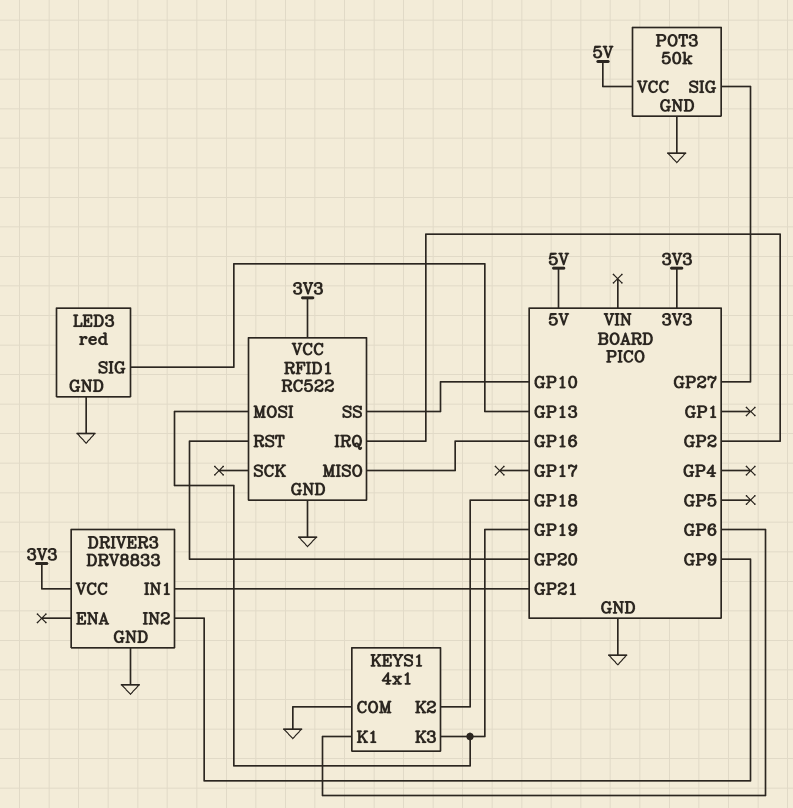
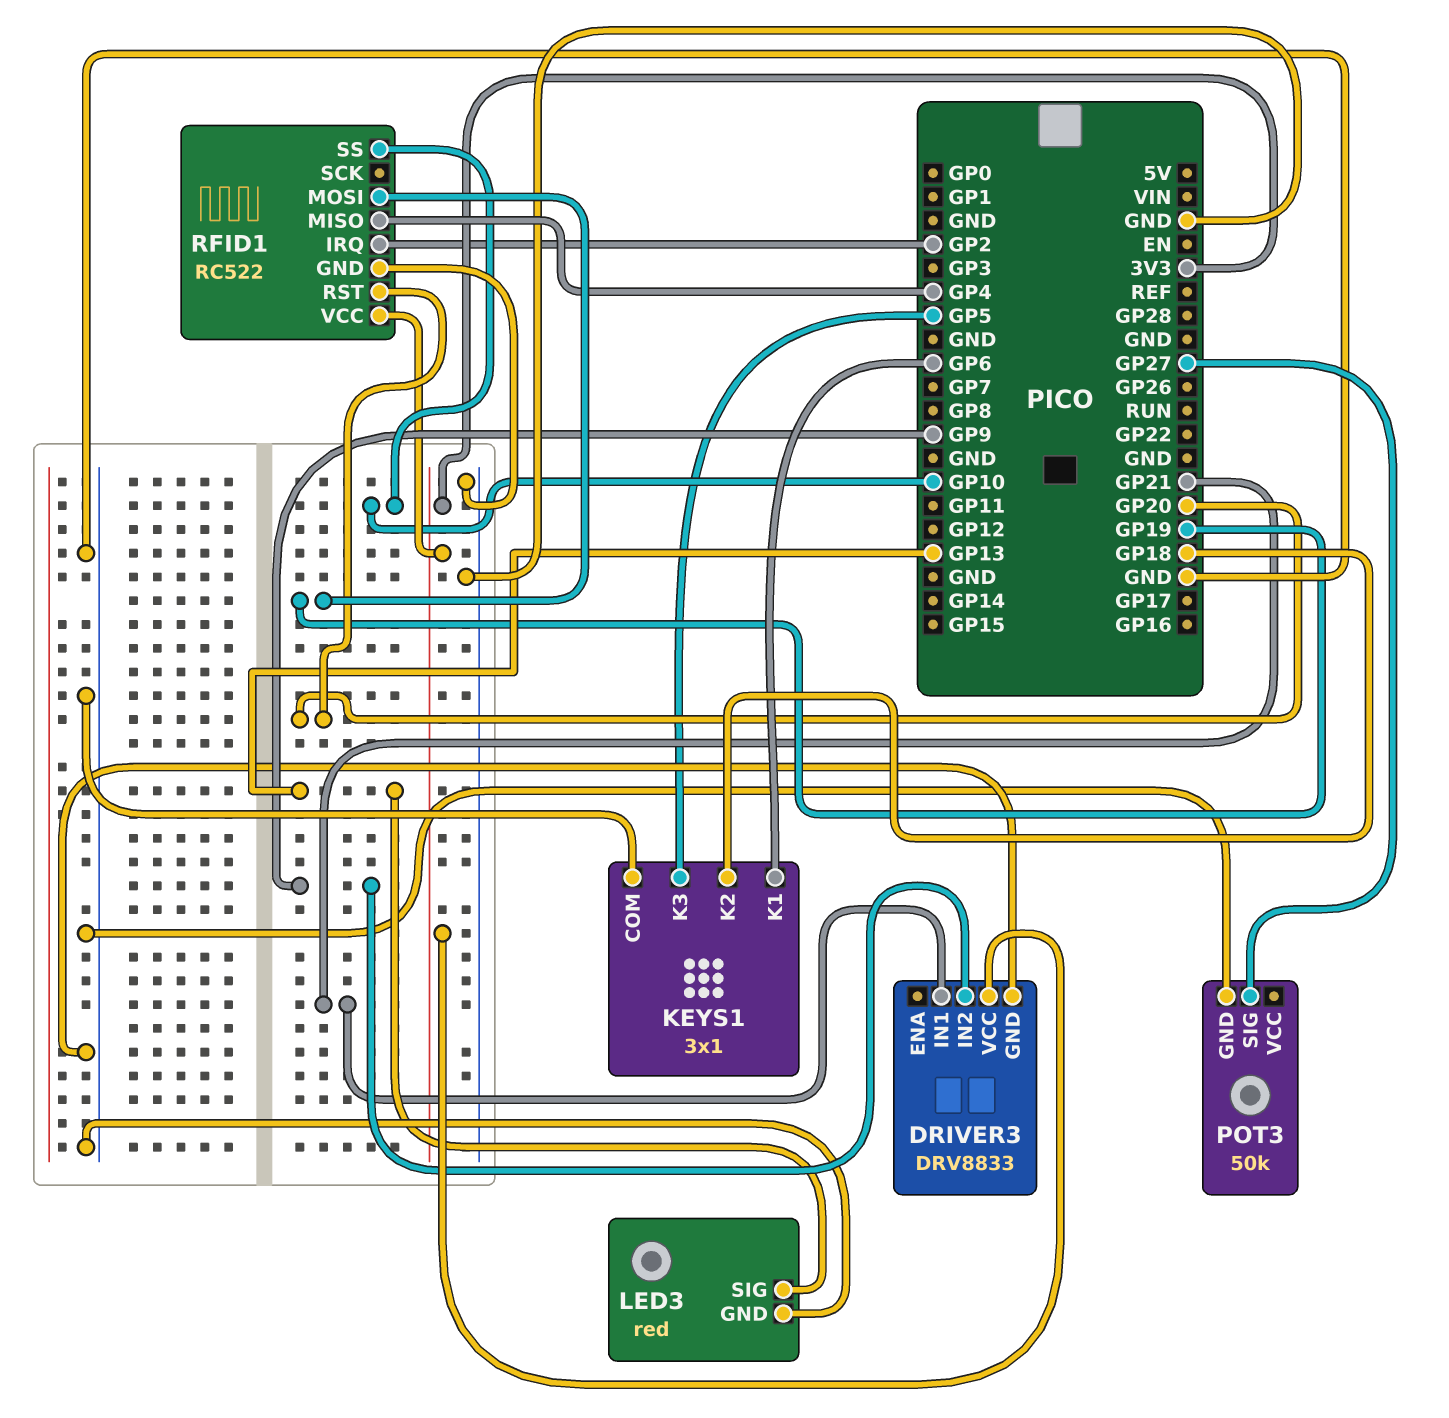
KEYS1: 4x1 -> 3x1
KEYS1 pin K3: GP19 -> GP5
POT3 pin VCC: 5V -> none
RFID1 pin MISO: GP16 -> GP4

